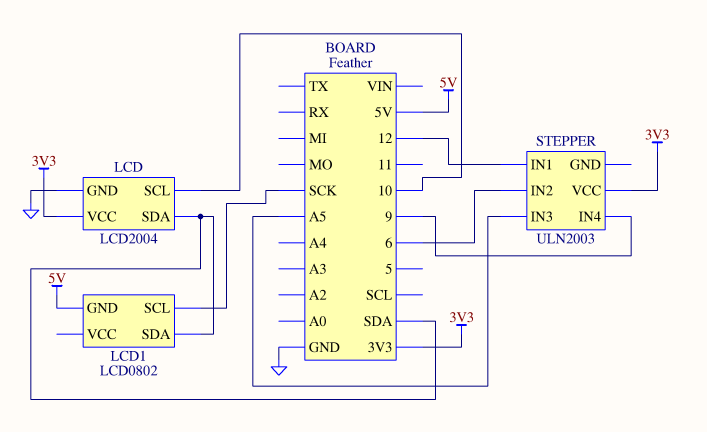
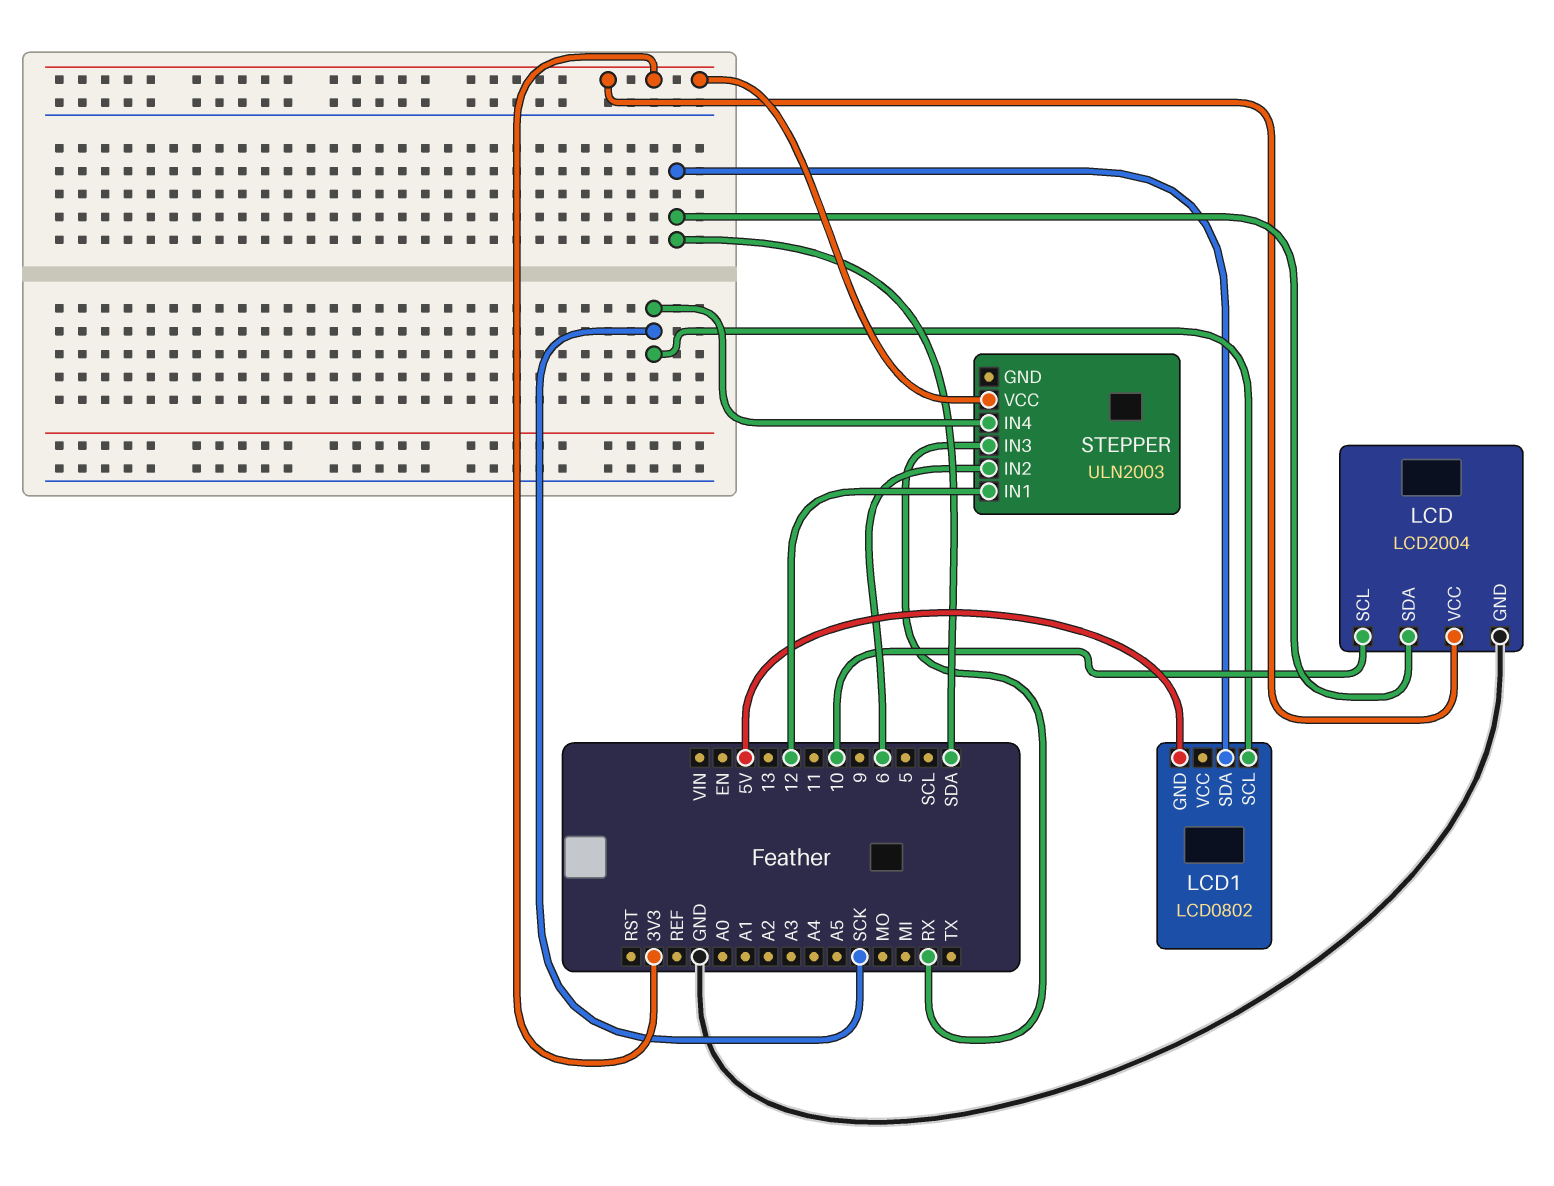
STEPPER pin IN3: A5 -> RX
STEPPER pin IN4: 9 -> SCK

